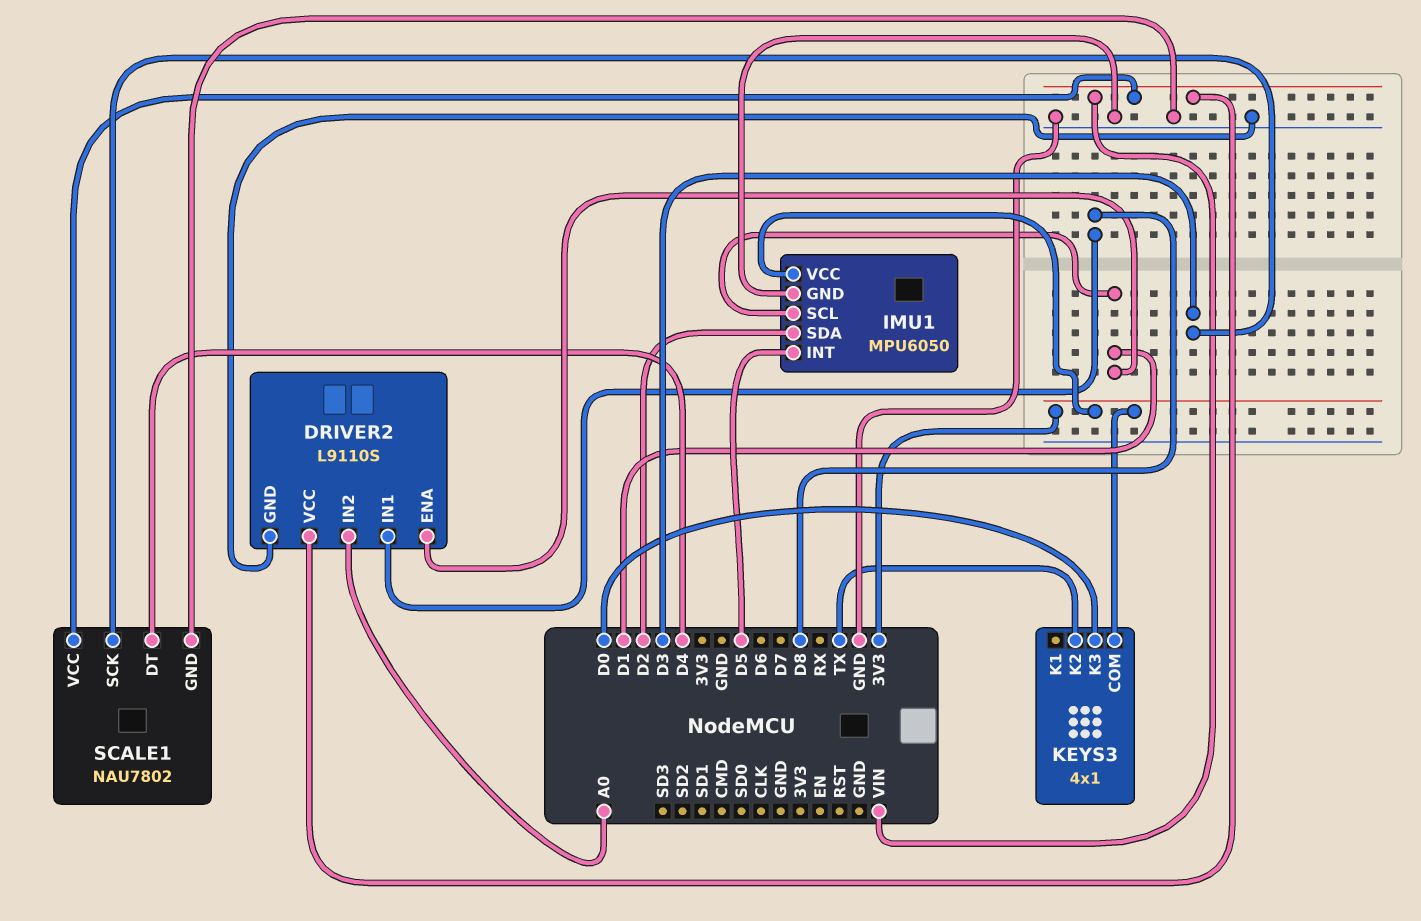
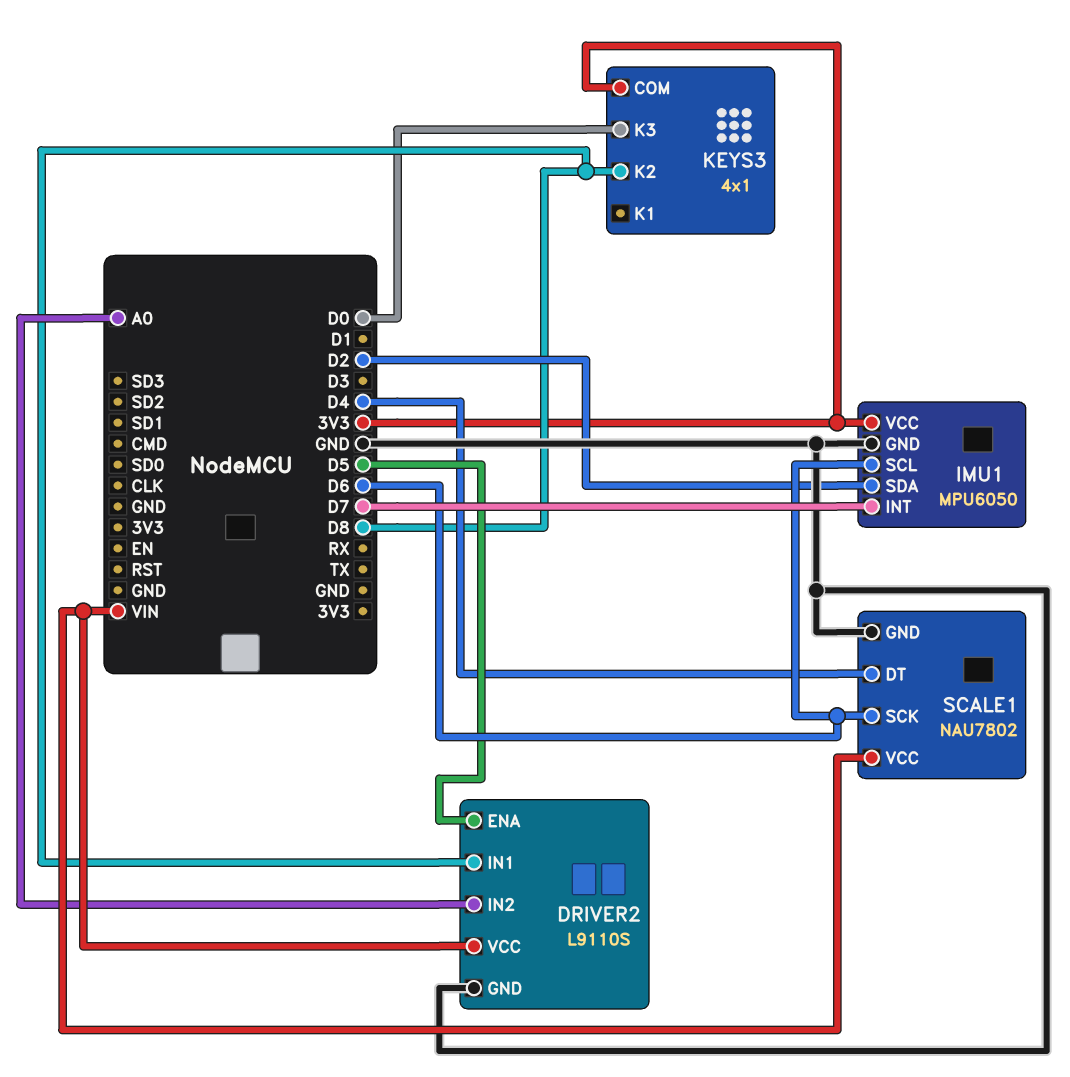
DRIVER2 pin ENA: D1 -> D5
IMU1 pin INT: D5 -> D7
IMU1 pin SCL: D1 -> D6
KEYS3 pin K2: TX -> D8
SCALE1 pin SCK: D3 -> D6

